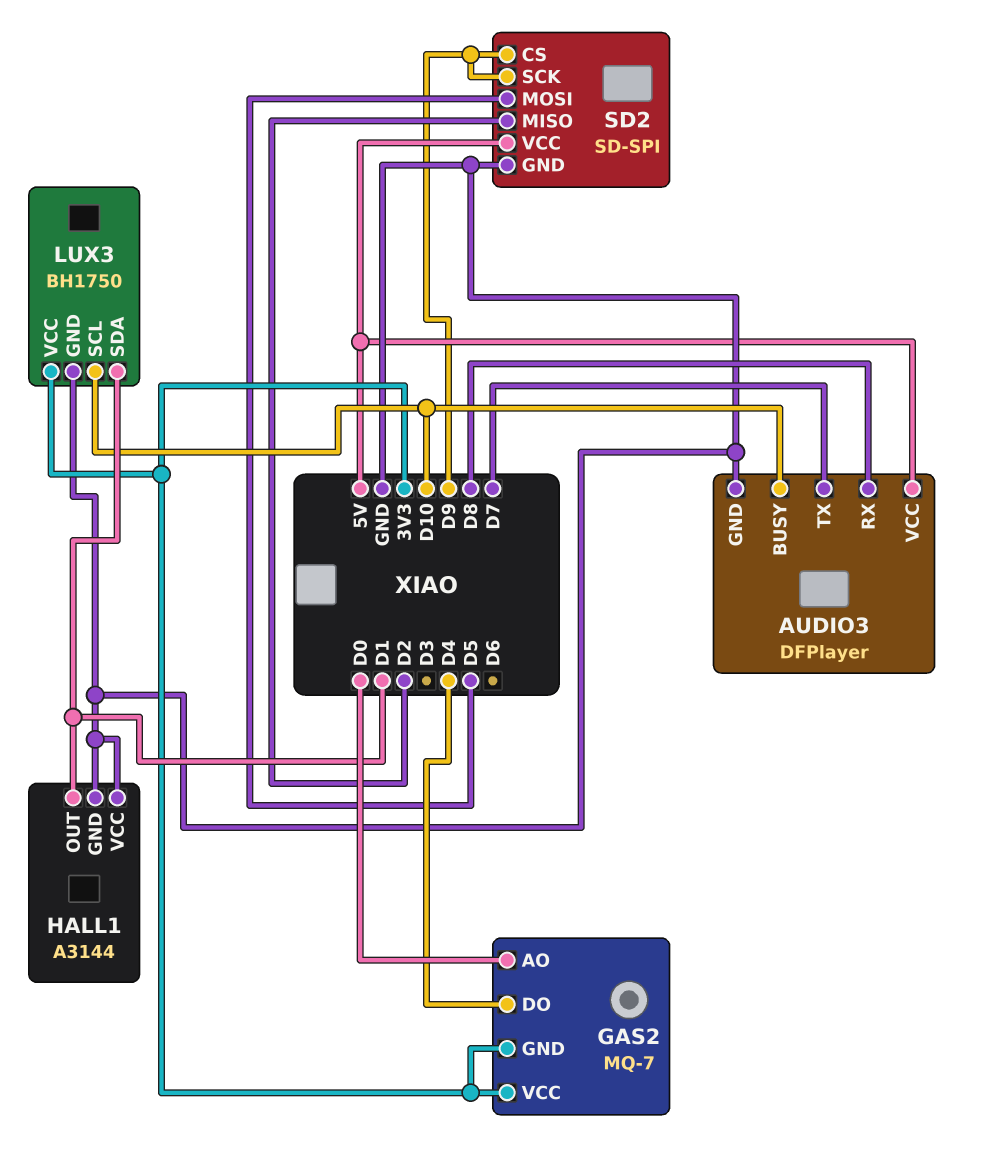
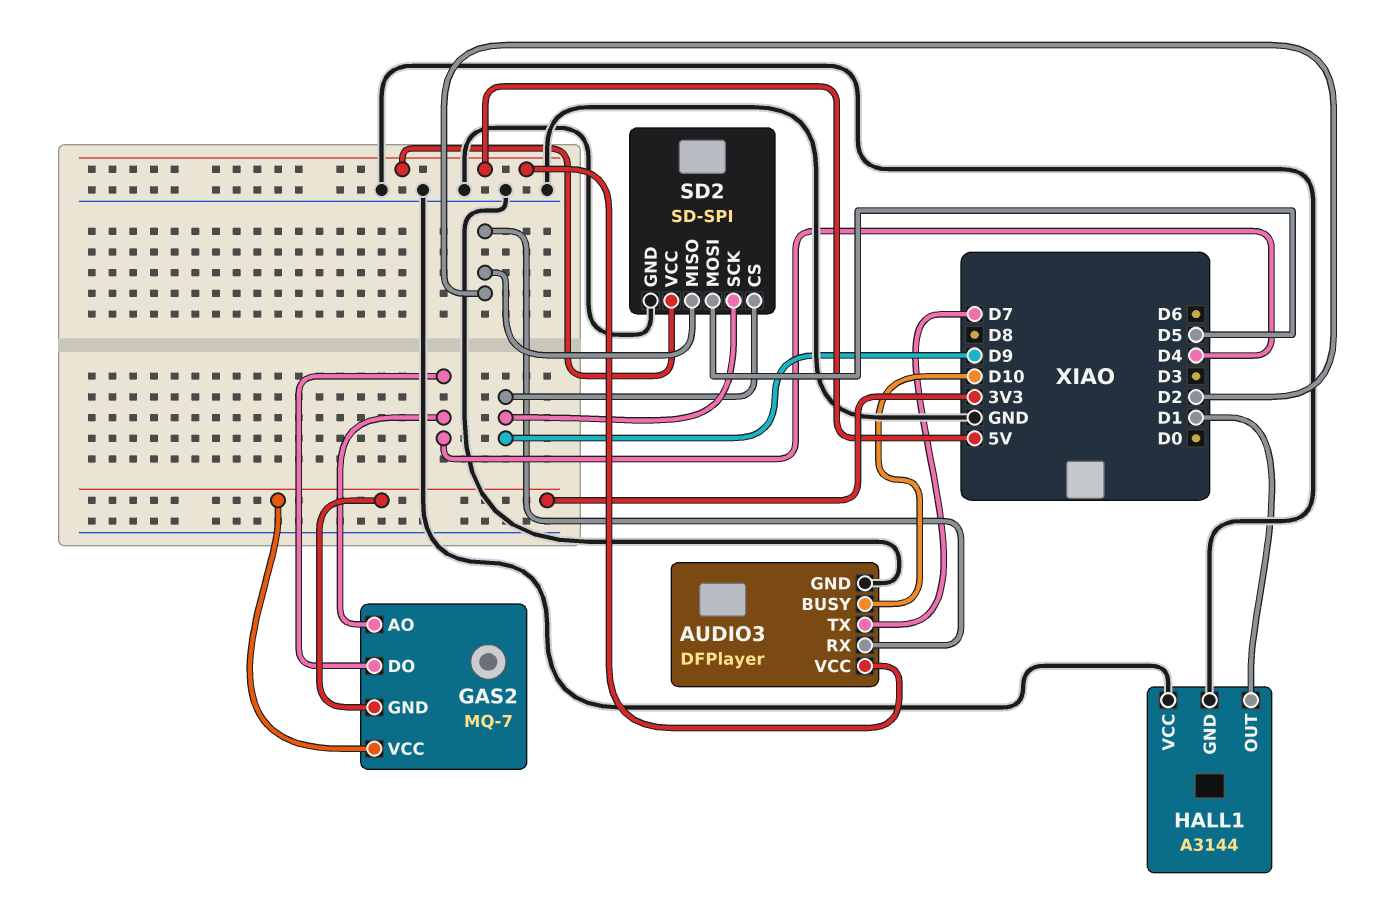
AUDIO3 pin RX: D8 -> D2
GAS2 pin AO: D0 -> D4
LUX3: BH1750 -> none
LUX3 pin GND: GND -> none
LUX3 pin SCL: D10 -> none
LUX3 pin SDA: D1 -> none
LUX3 pin VCC: 3V3 -> none

